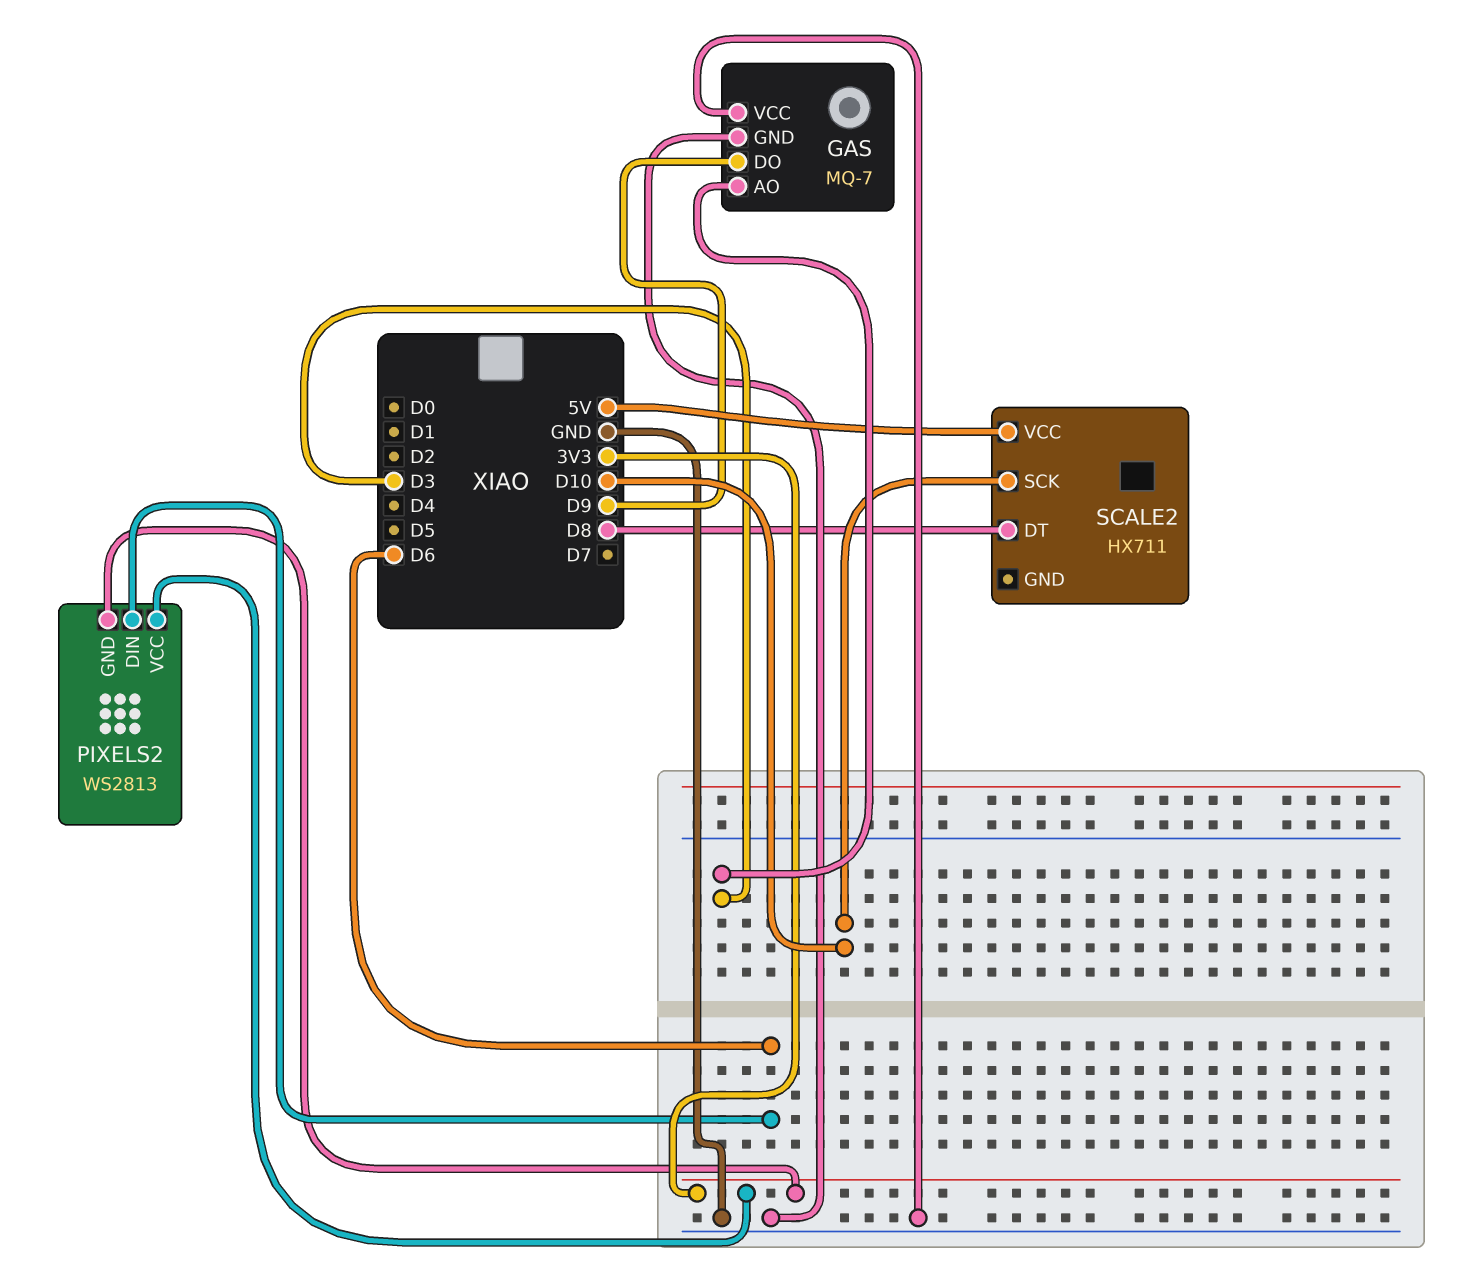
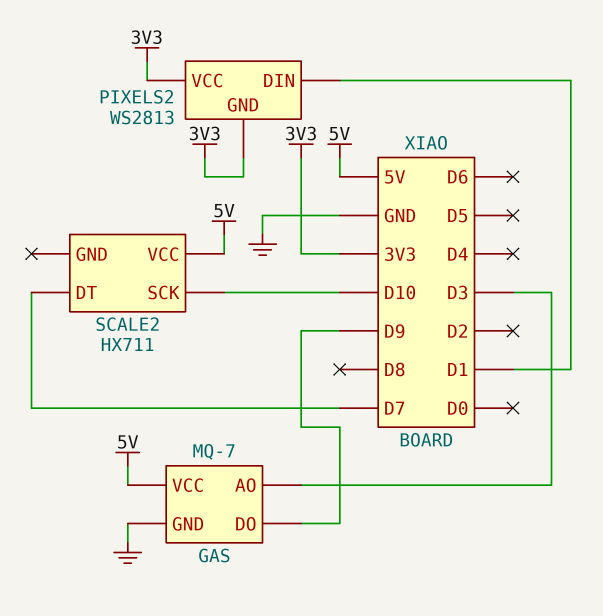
GAS pin VCC: GND -> 5V
PIXELS2 pin DIN: D6 -> D1
SCALE2 pin DT: D8 -> D7

